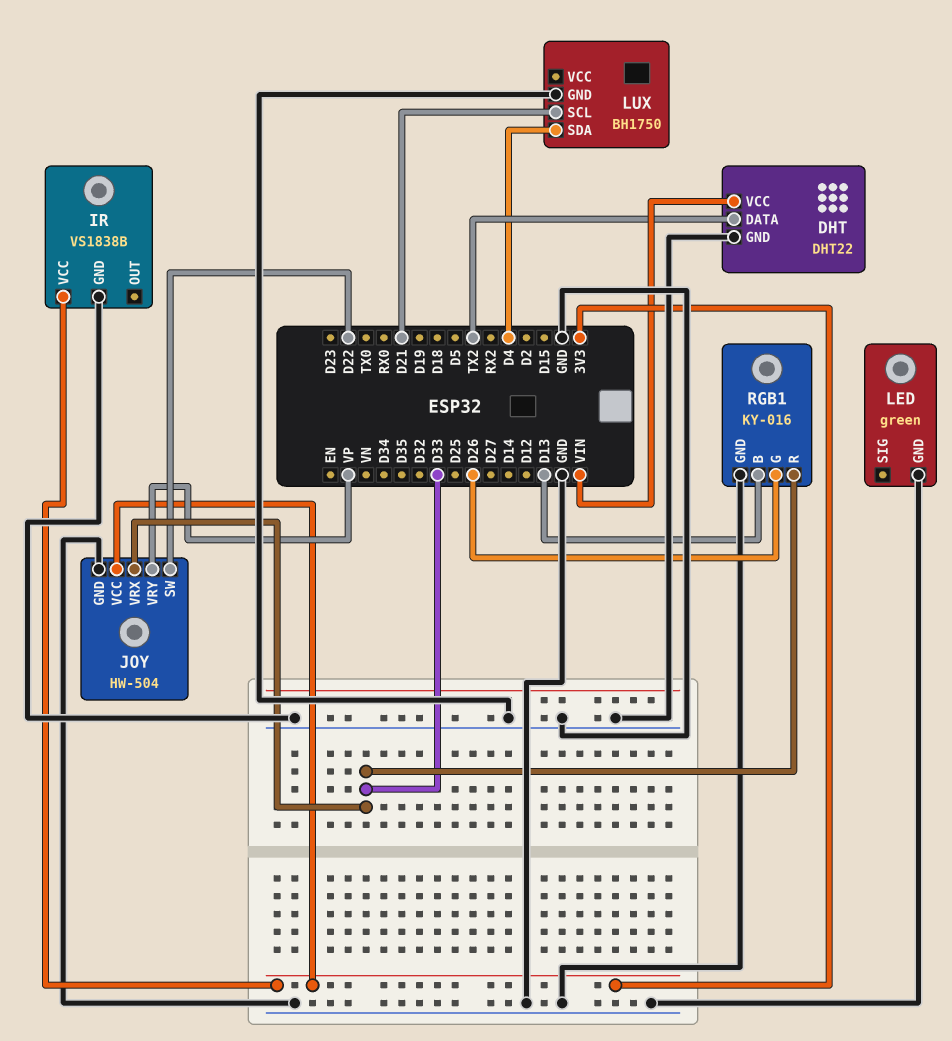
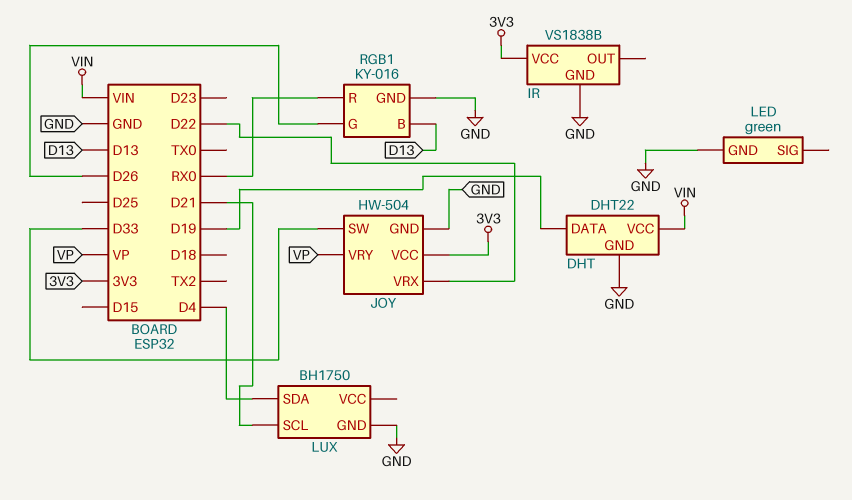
DHT pin DATA: TX2 -> D19
JOY pin SW: D22 -> D33
JOY pin VRX: D33 -> D22
RGB1 pin R: D33 -> RX0

